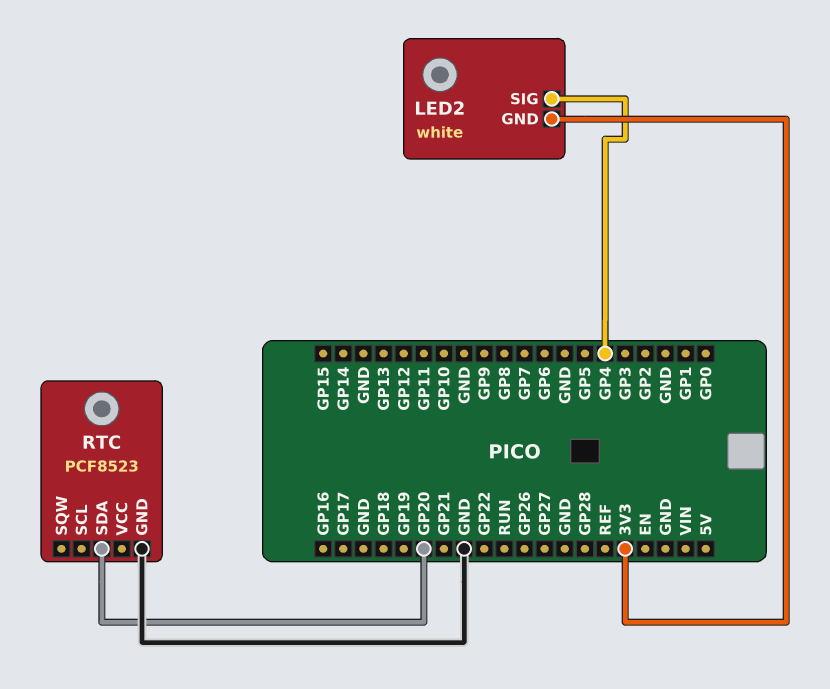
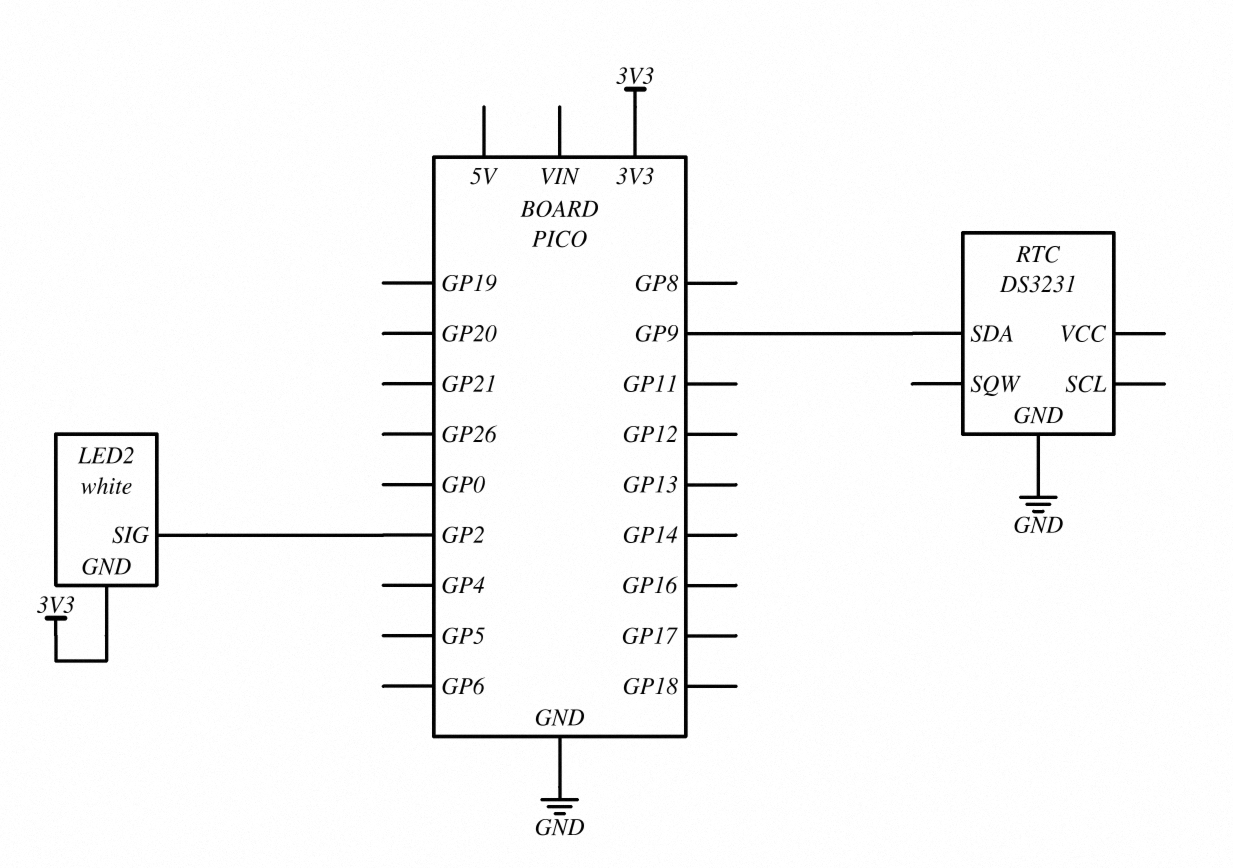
LED2 pin SIG: GP4 -> GP2
RTC: PCF8523 -> DS3231
RTC pin SDA: GP20 -> GP9

